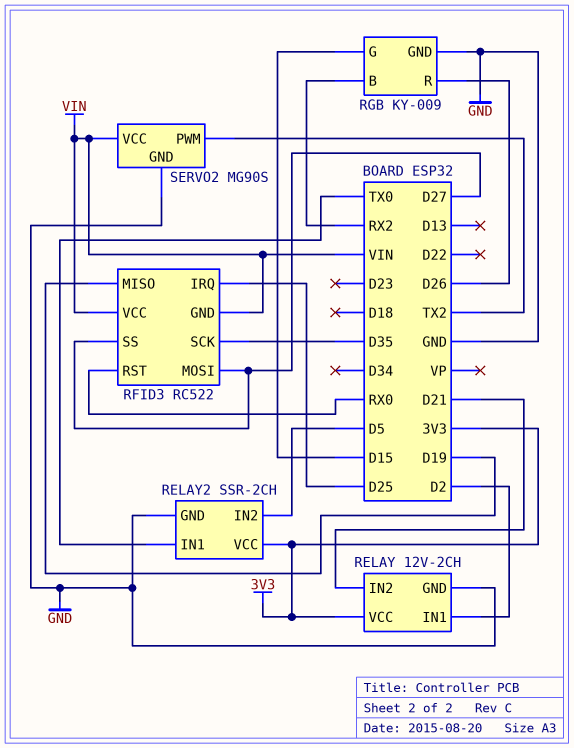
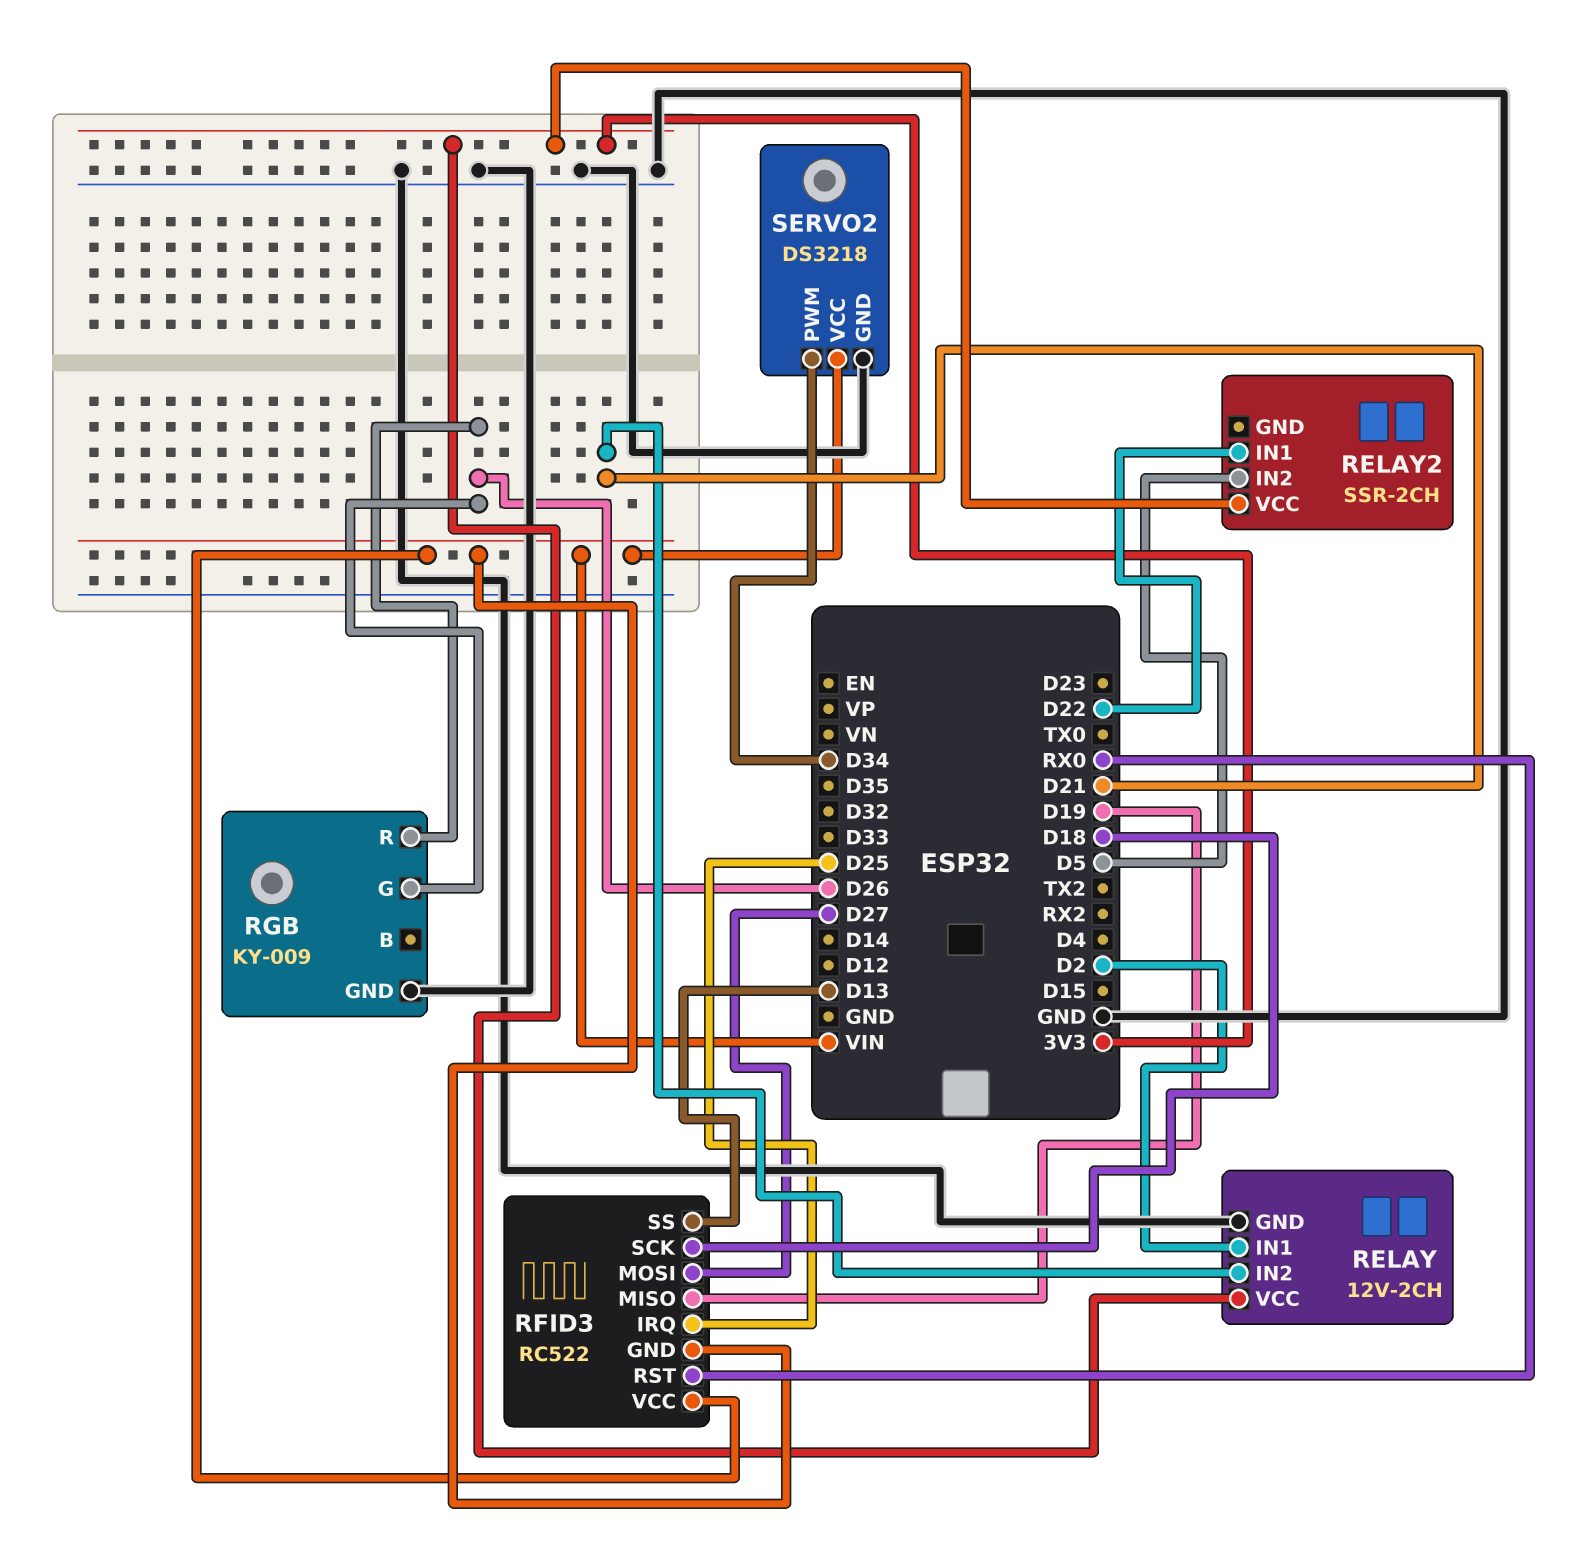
RELAY2 pin GND: GND -> none
RELAY2 pin IN1: TX0 -> D22
RFID3 pin SCK: D35 -> D18
RFID3 pin SS: D27 -> D13
RGB pin B: RX2 -> none
RGB pin G: D15 -> D26
SERVO2: MG90S -> DS3218
SERVO2 pin PWM: TX2 -> D34

